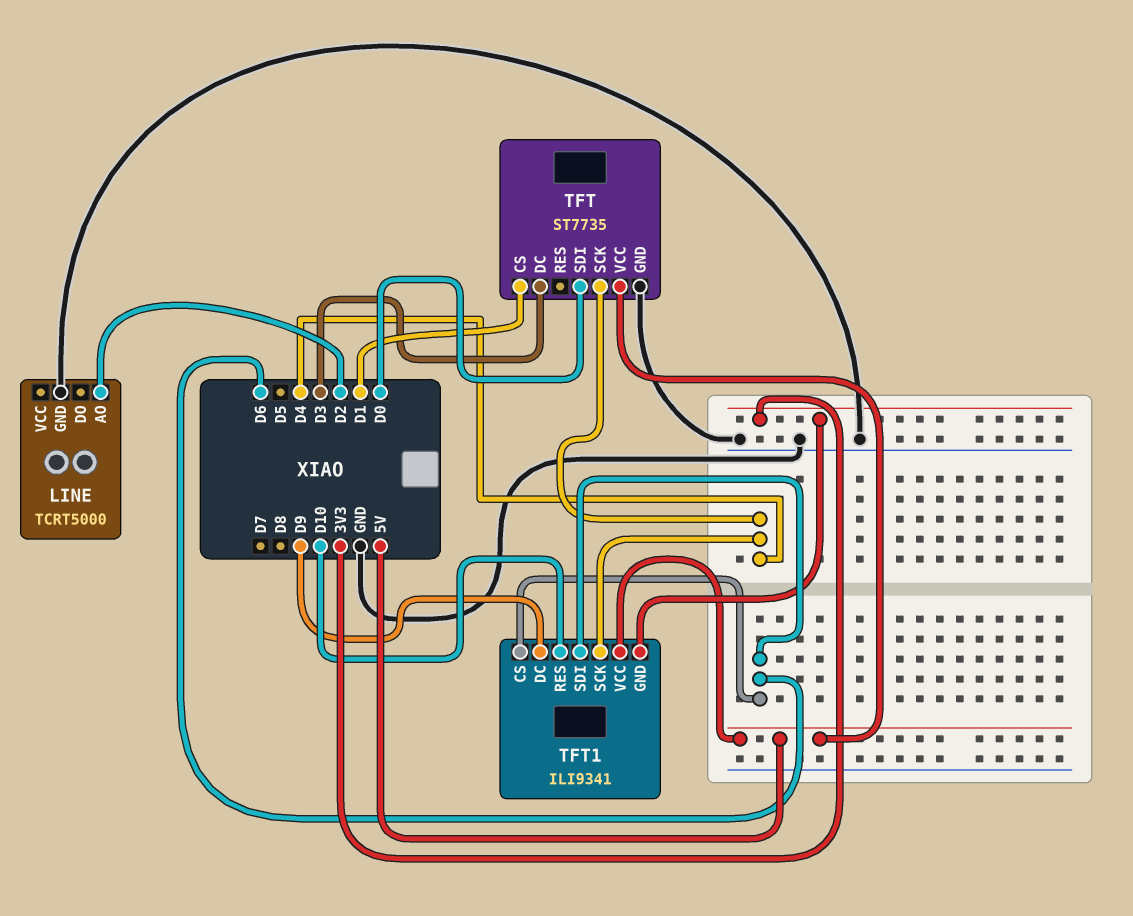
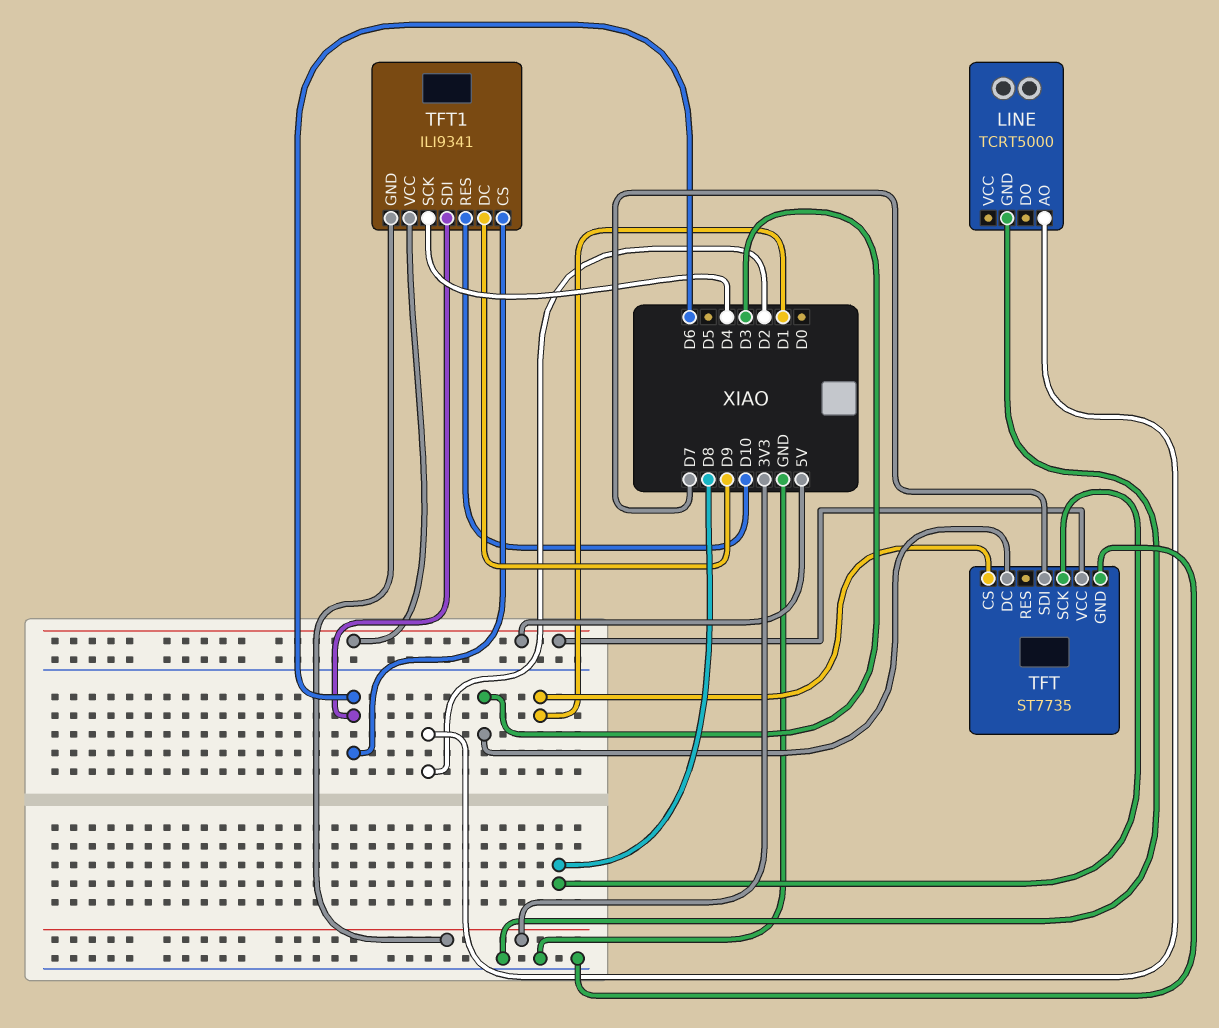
TFT pin SCK: D4 -> D8
TFT pin SDI: D0 -> D7

